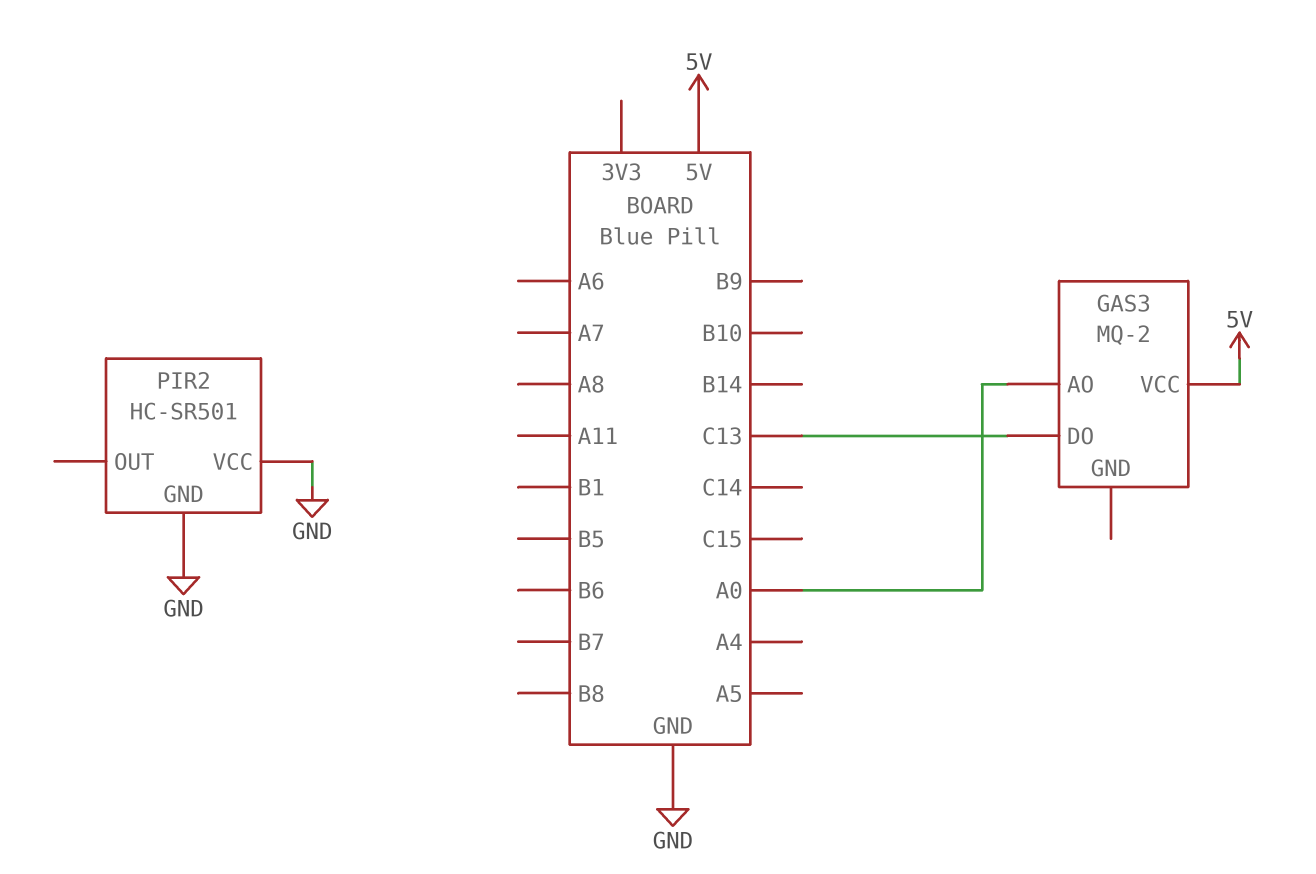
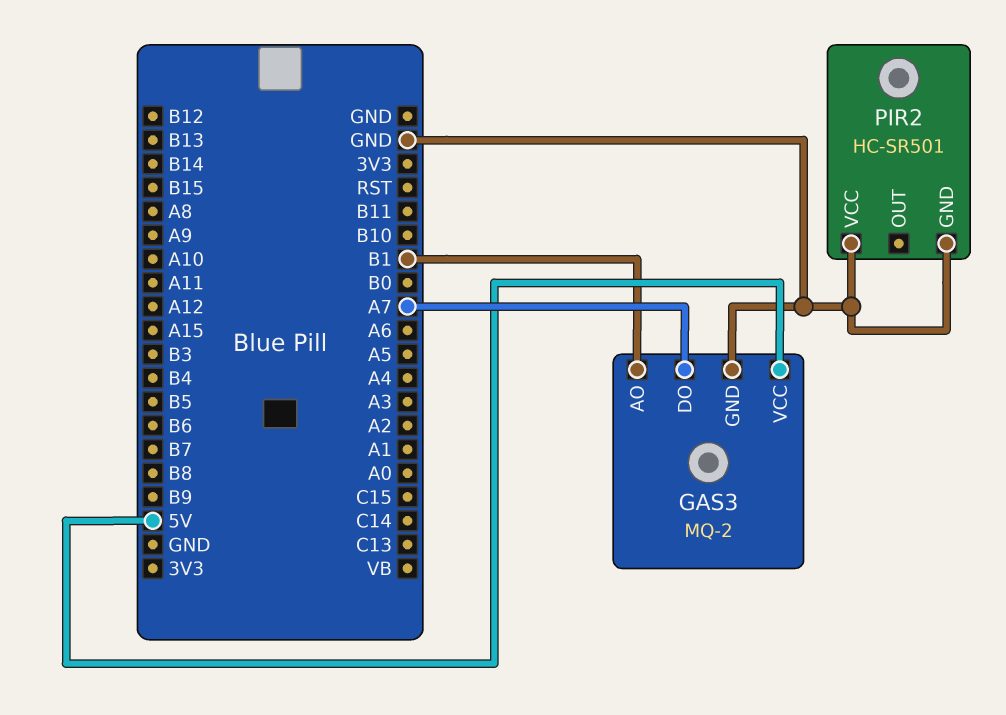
GAS3 pin AO: A0 -> B1
GAS3 pin DO: C13 -> A7
GAS3 pin GND: none -> GND

